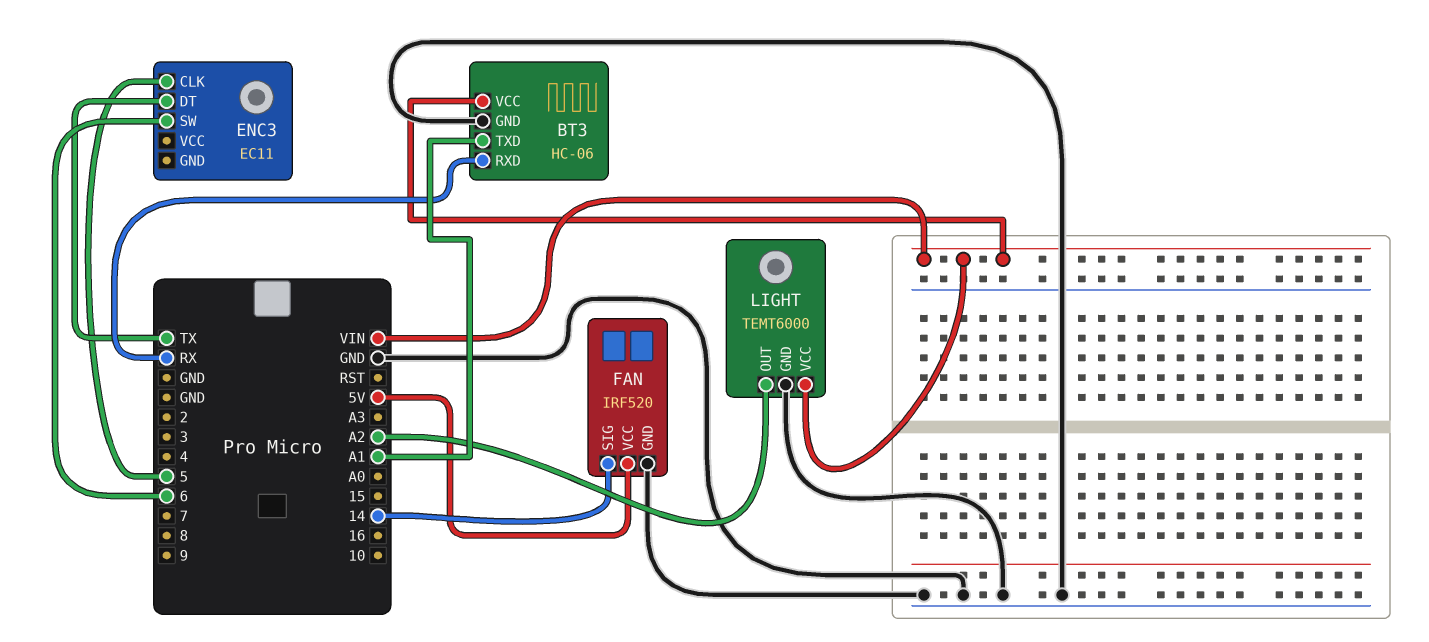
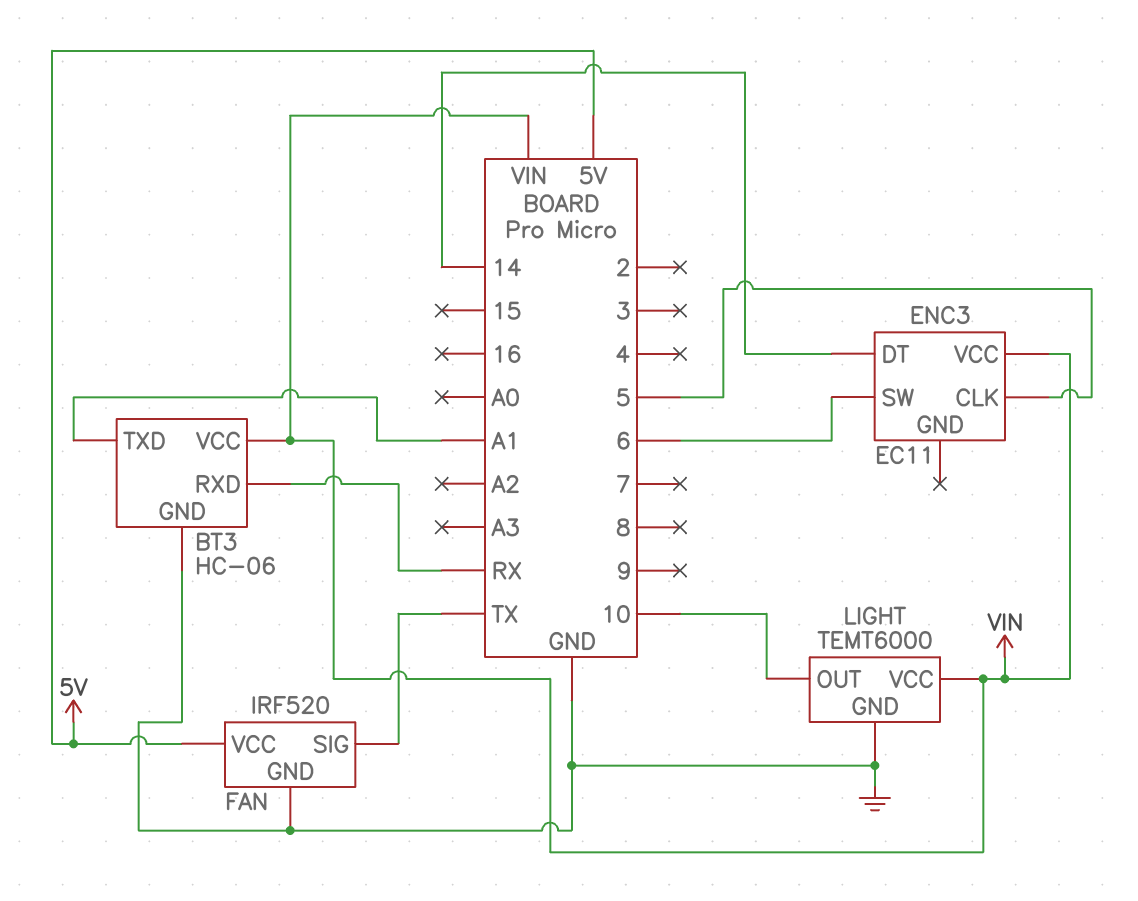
ENC3 pin DT: TX -> 14
ENC3 pin VCC: none -> VIN
FAN pin SIG: 14 -> TX
LIGHT pin OUT: A2 -> 10

